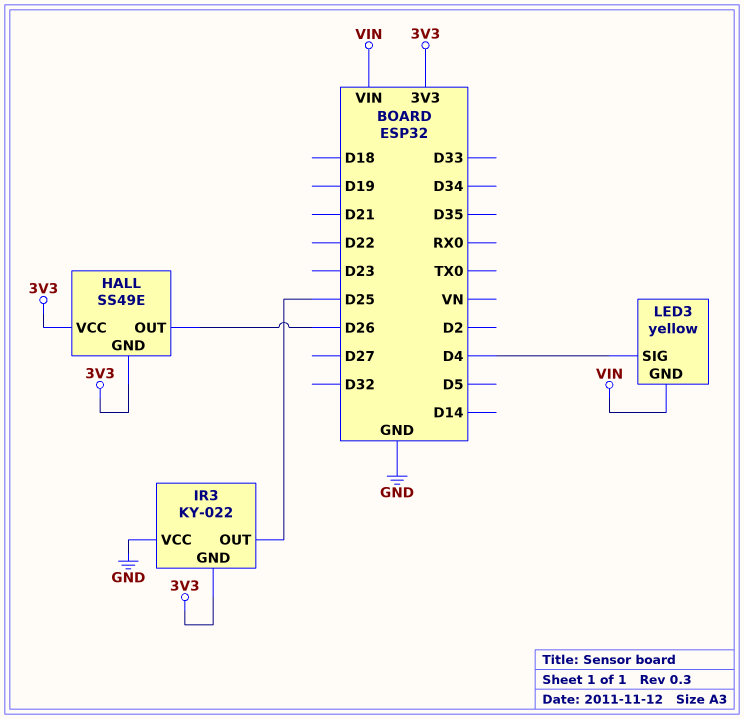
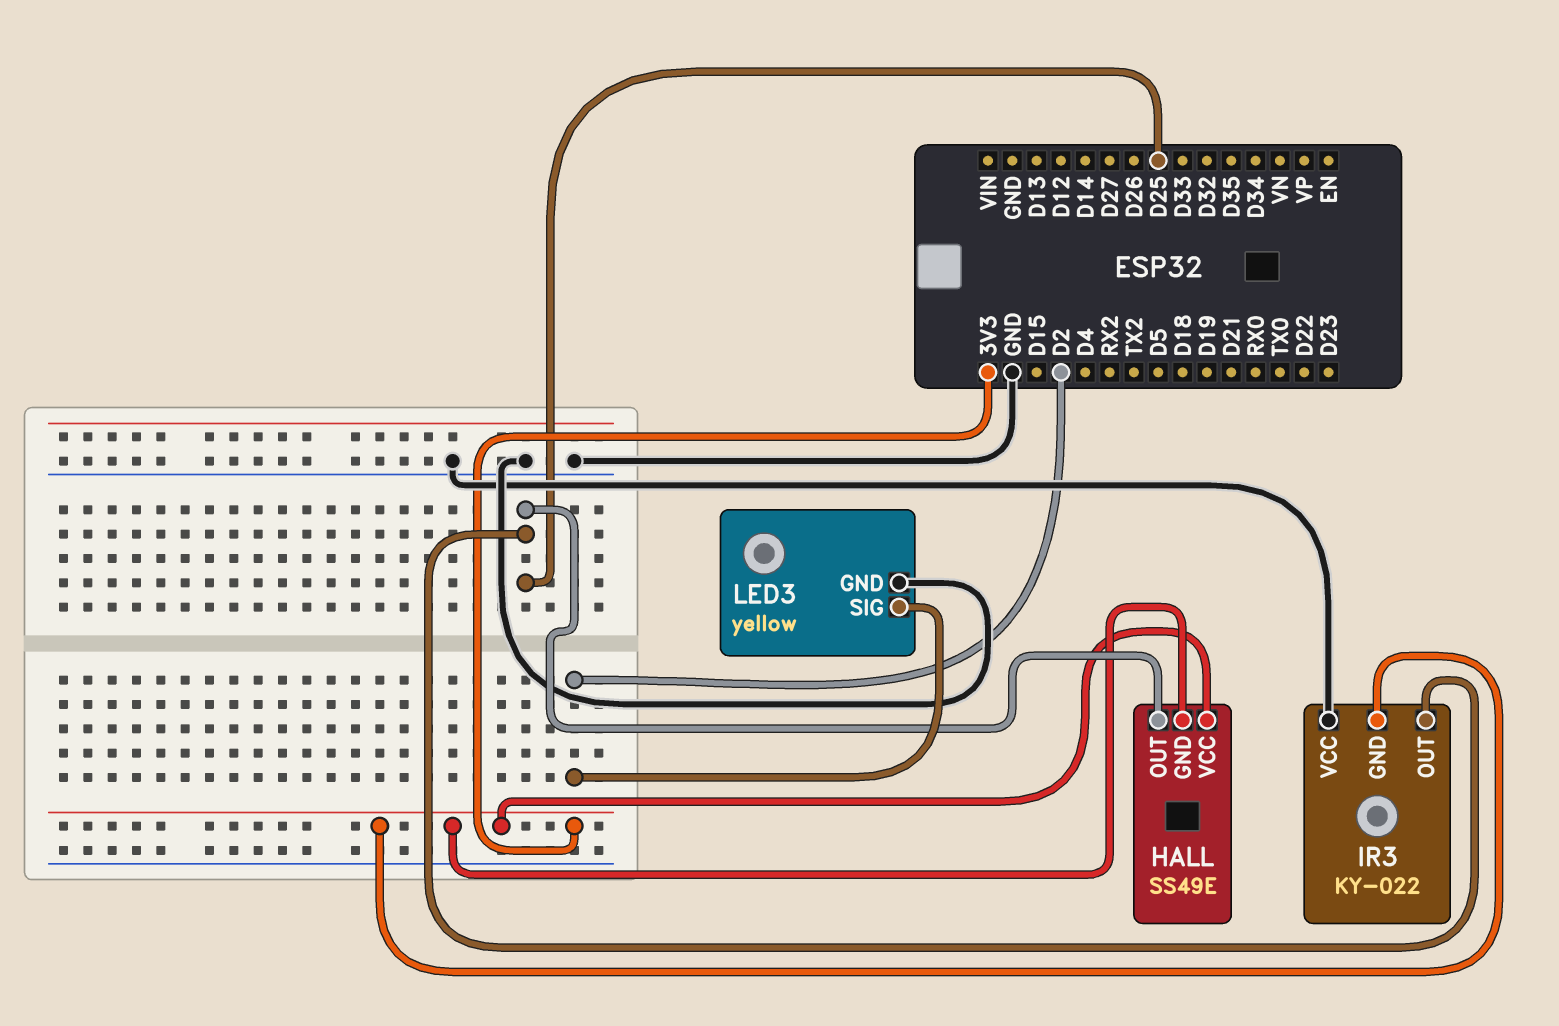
HALL pin OUT: D26 -> D25
LED3 pin GND: VIN -> GND
LED3 pin SIG: D4 -> D2

